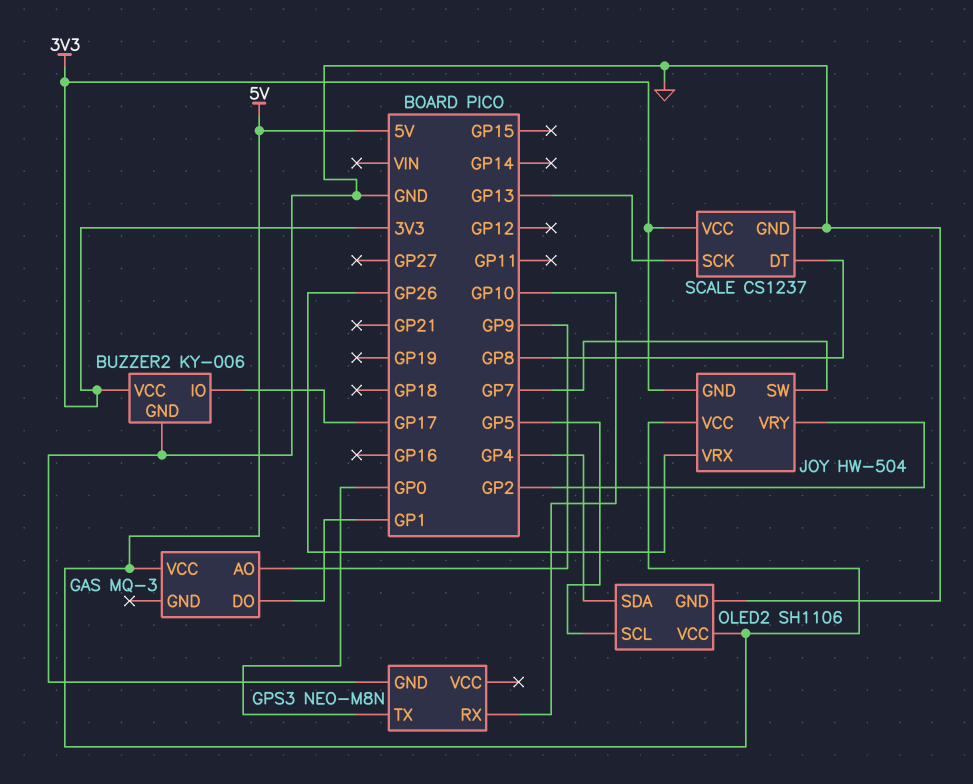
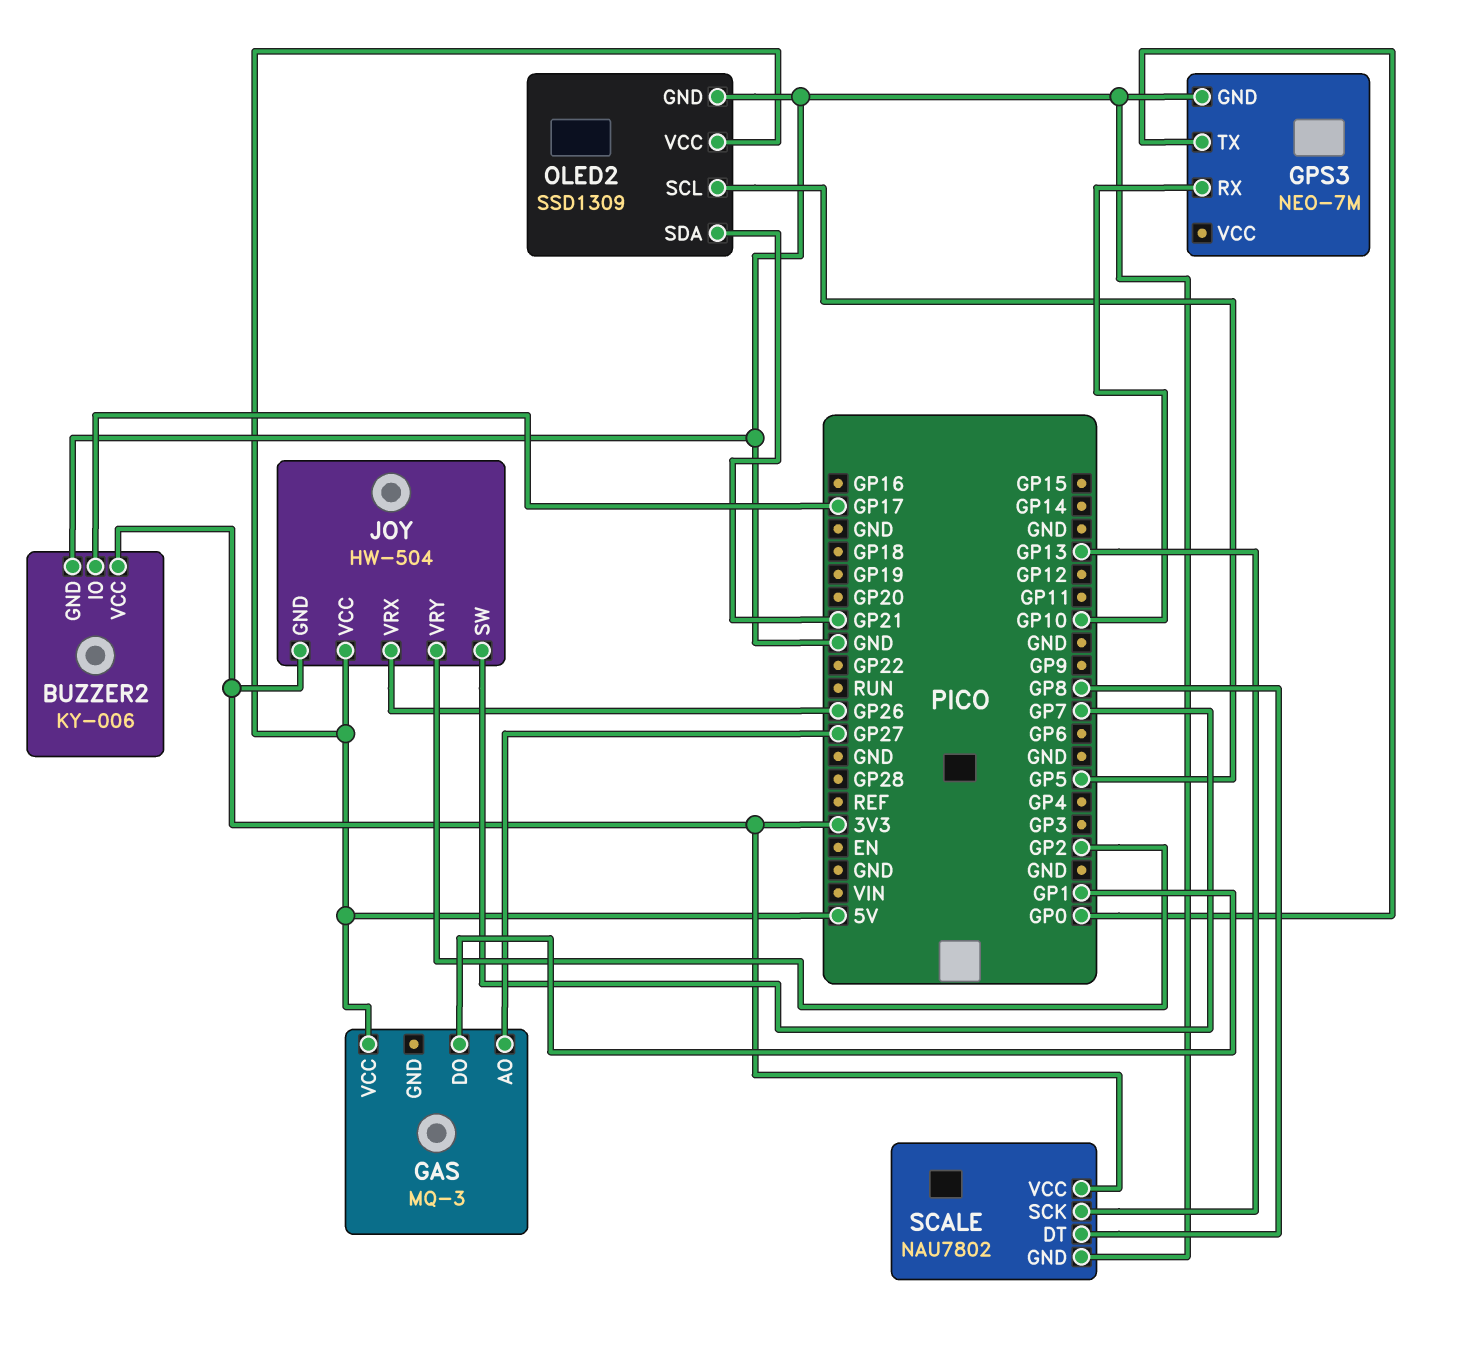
GAS pin AO: GP9 -> GP27
GPS3: NEO-M8N -> NEO-7M
OLED2: SH1106 -> SSD1309
OLED2 pin SDA: GP4 -> GP21
SCALE: CS1237 -> NAU7802

